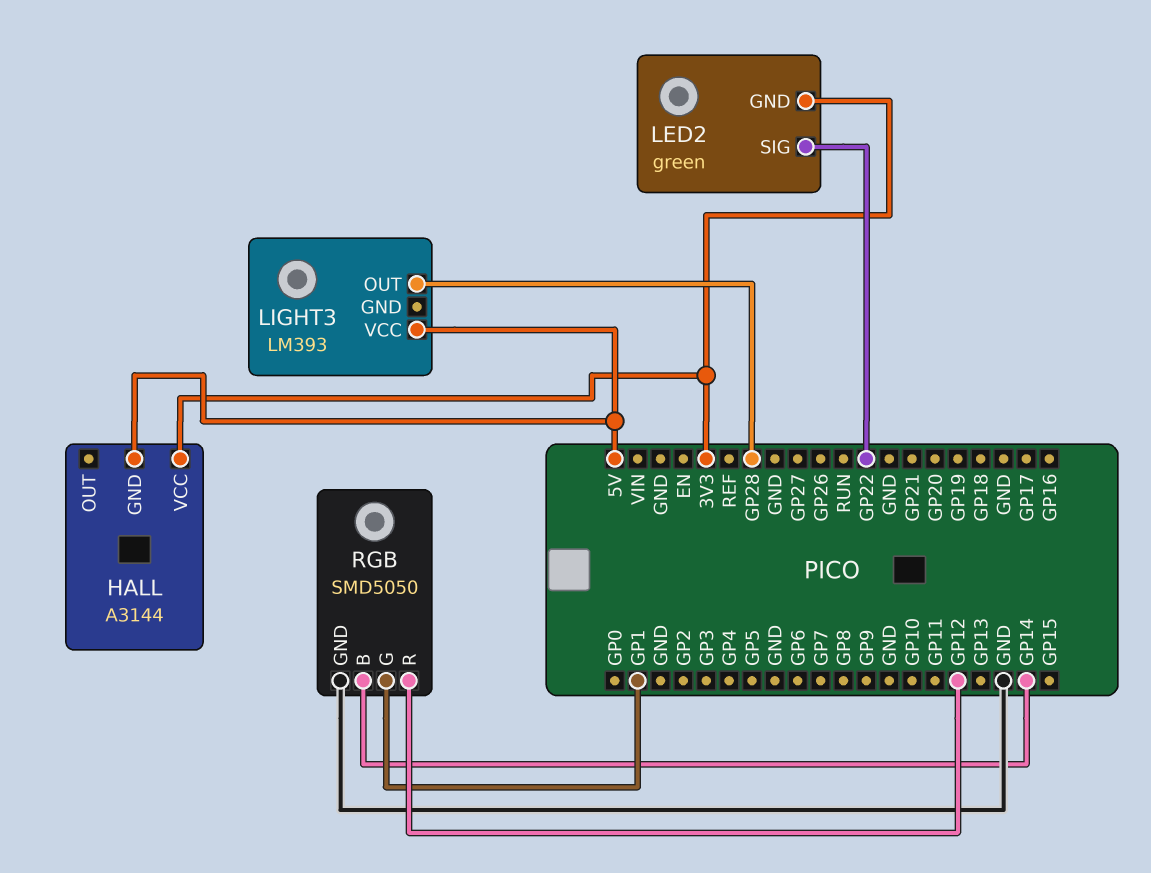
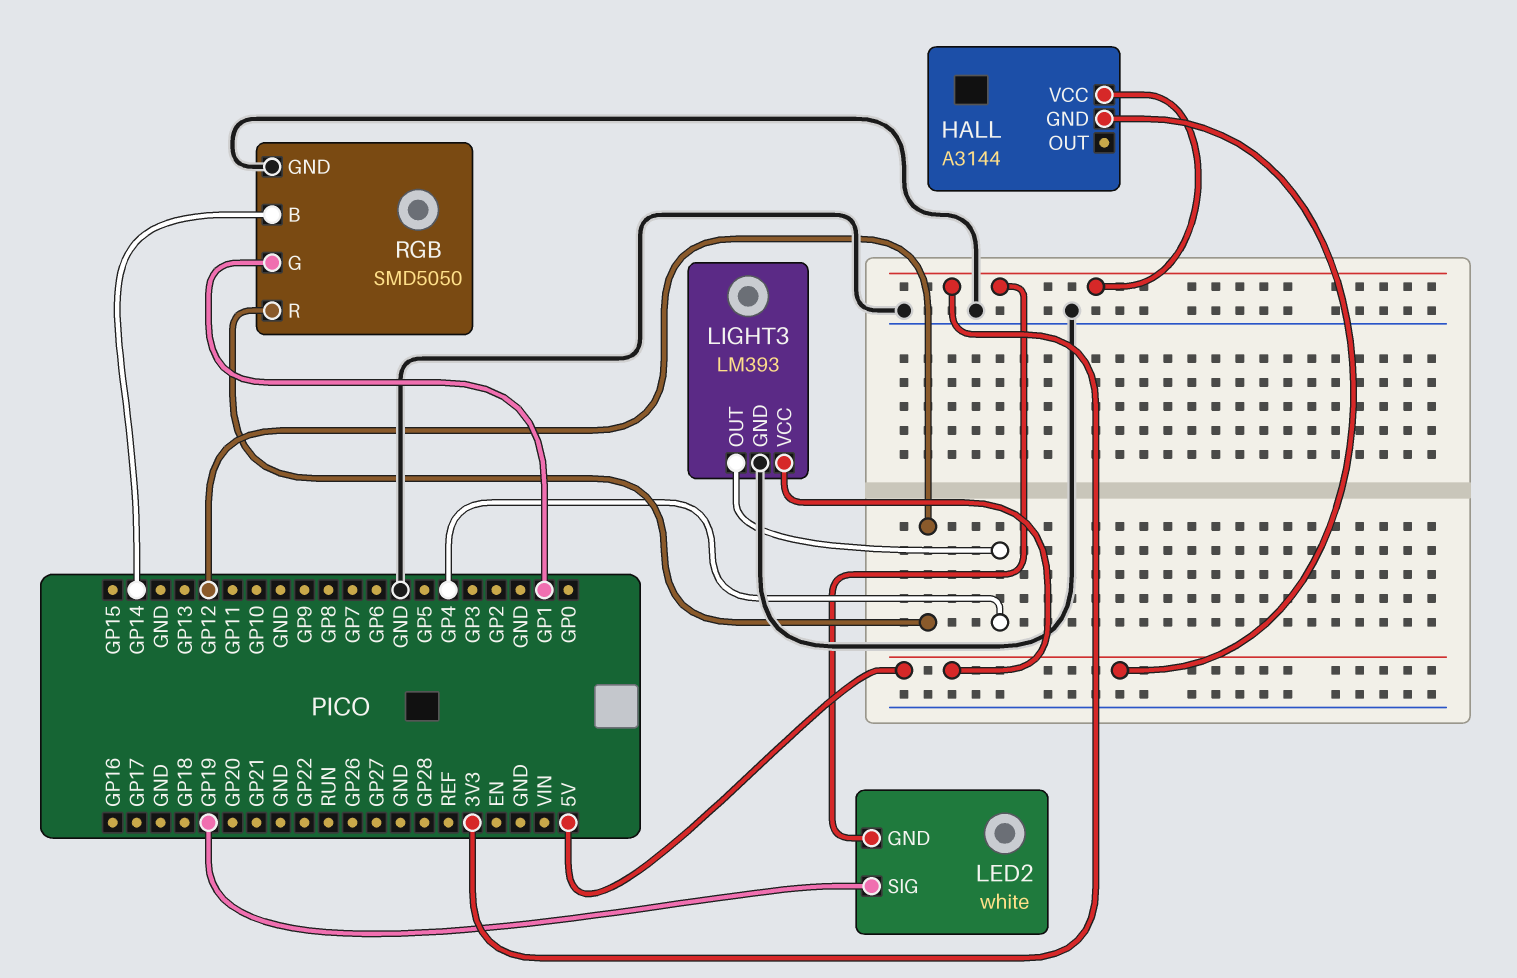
LED2: green -> white
LED2 pin SIG: GP22 -> GP19
LIGHT3 pin GND: none -> GND
LIGHT3 pin OUT: GP28 -> GP4

